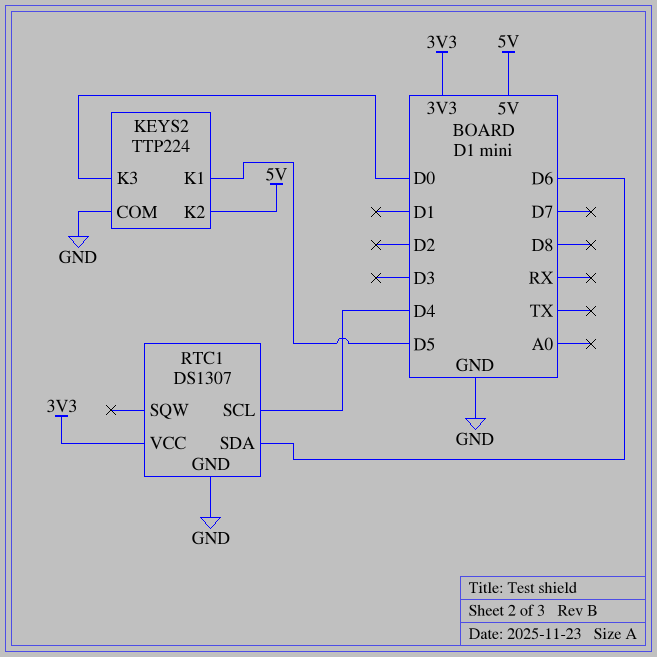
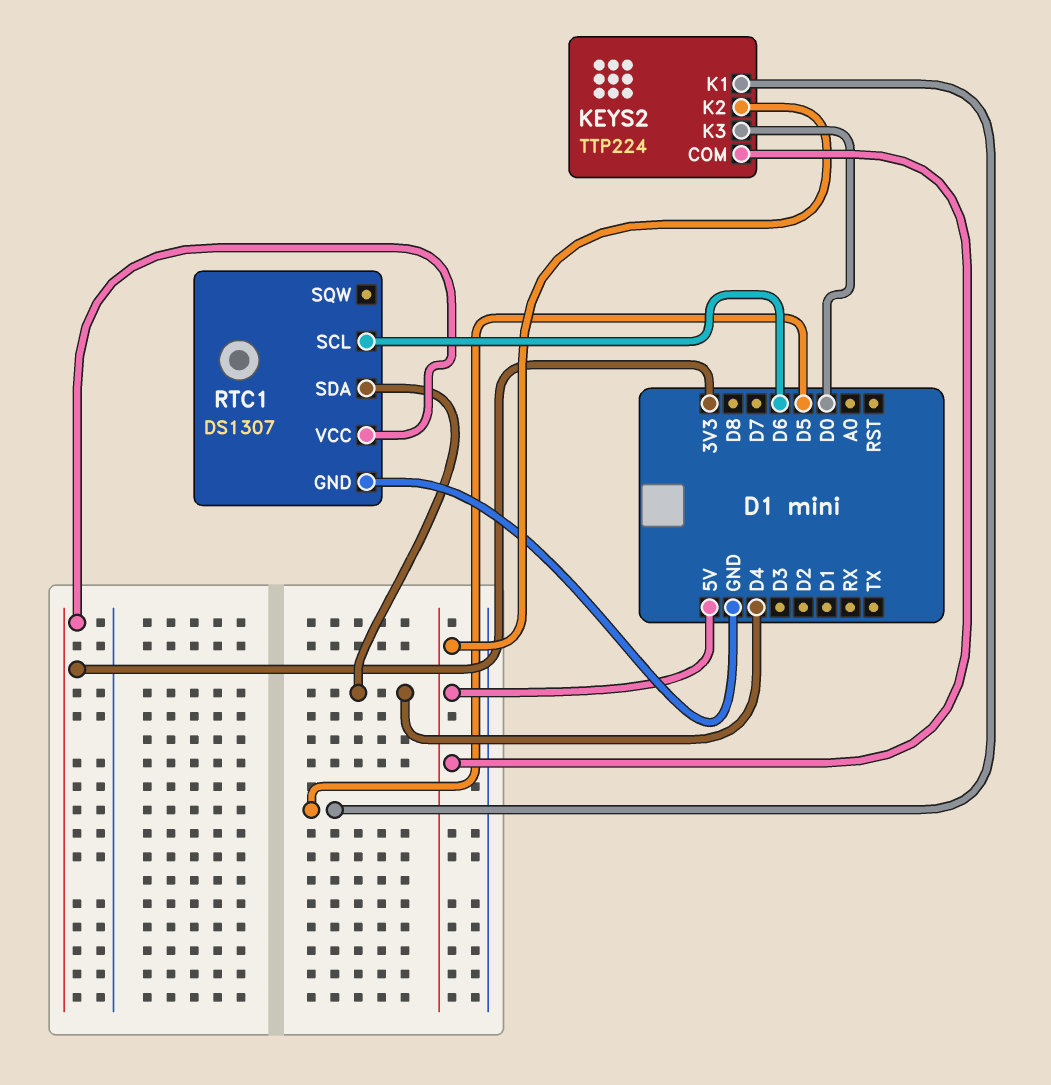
KEYS2 pin COM: GND -> 5V
RTC1 pin SCL: D4 -> D6
RTC1 pin SDA: D6 -> D4

